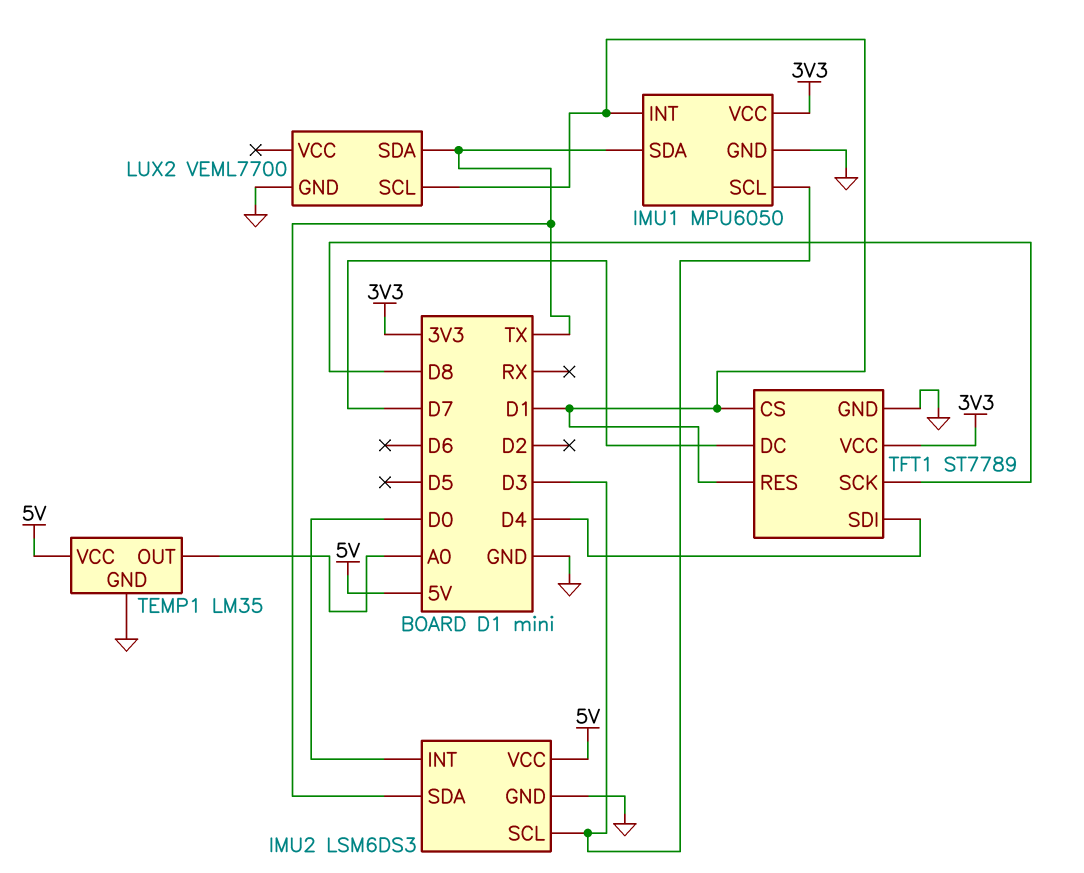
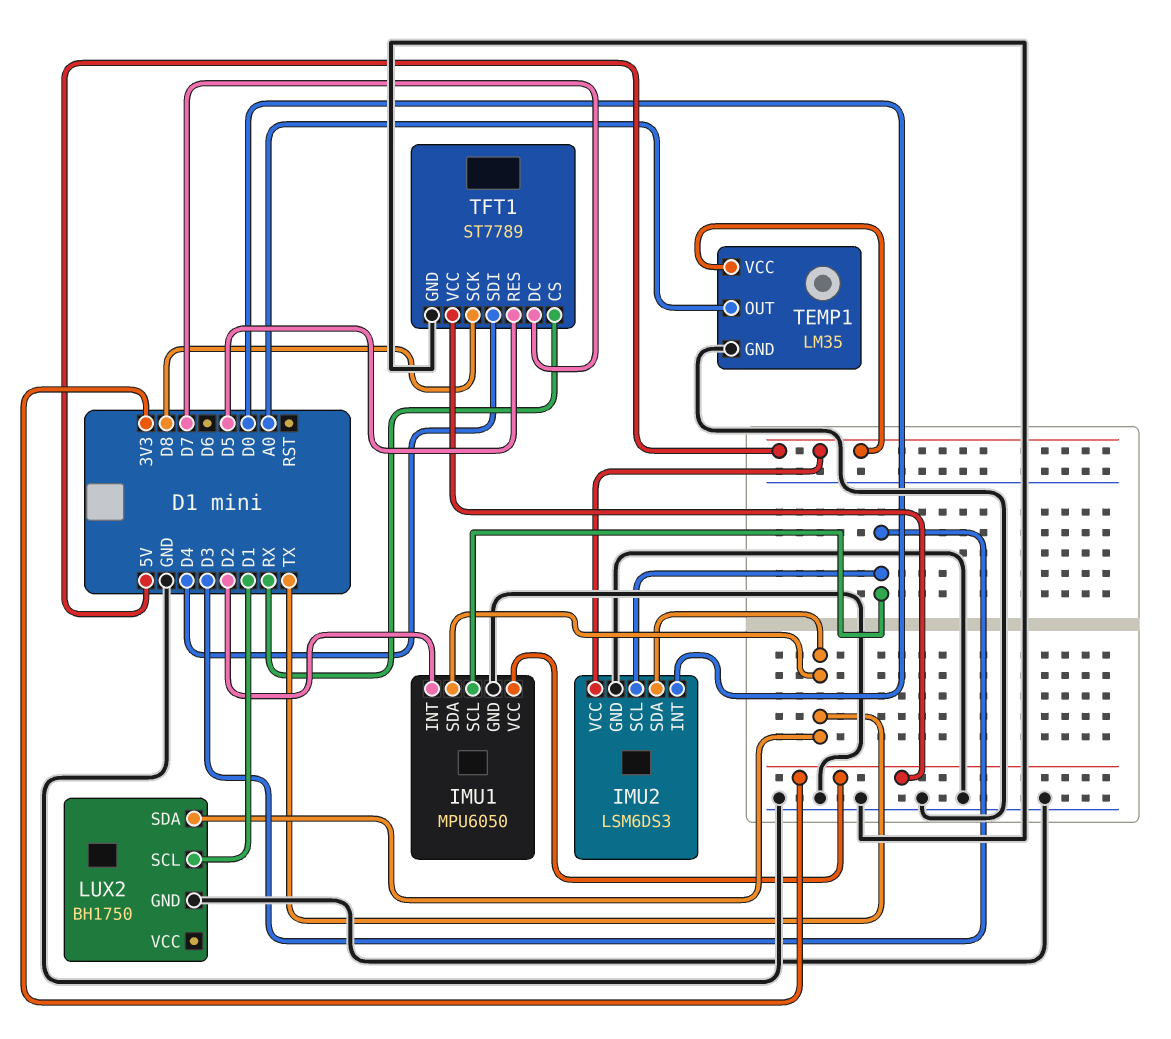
IMU1 pin INT: D1 -> D2
LUX2: VEML7700 -> BH1750
TFT1 pin CS: D1 -> RX
TFT1 pin RES: D1 -> D5

